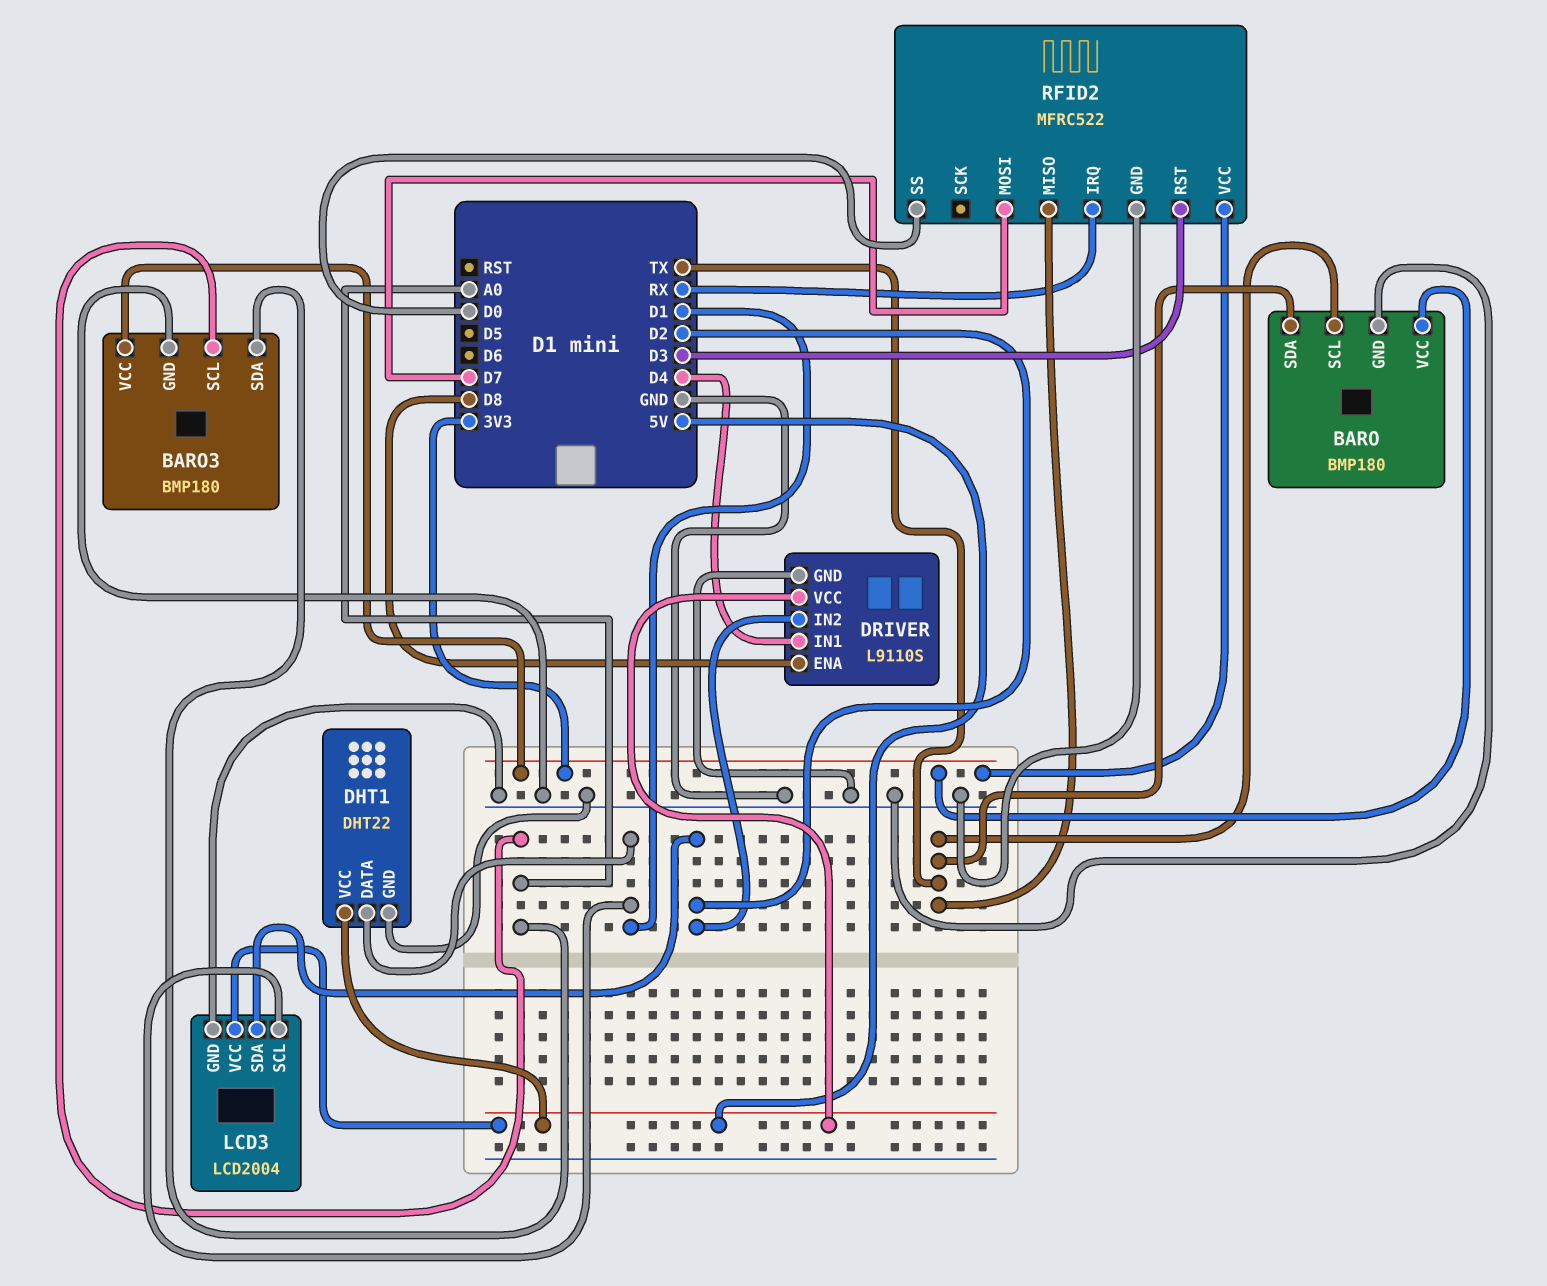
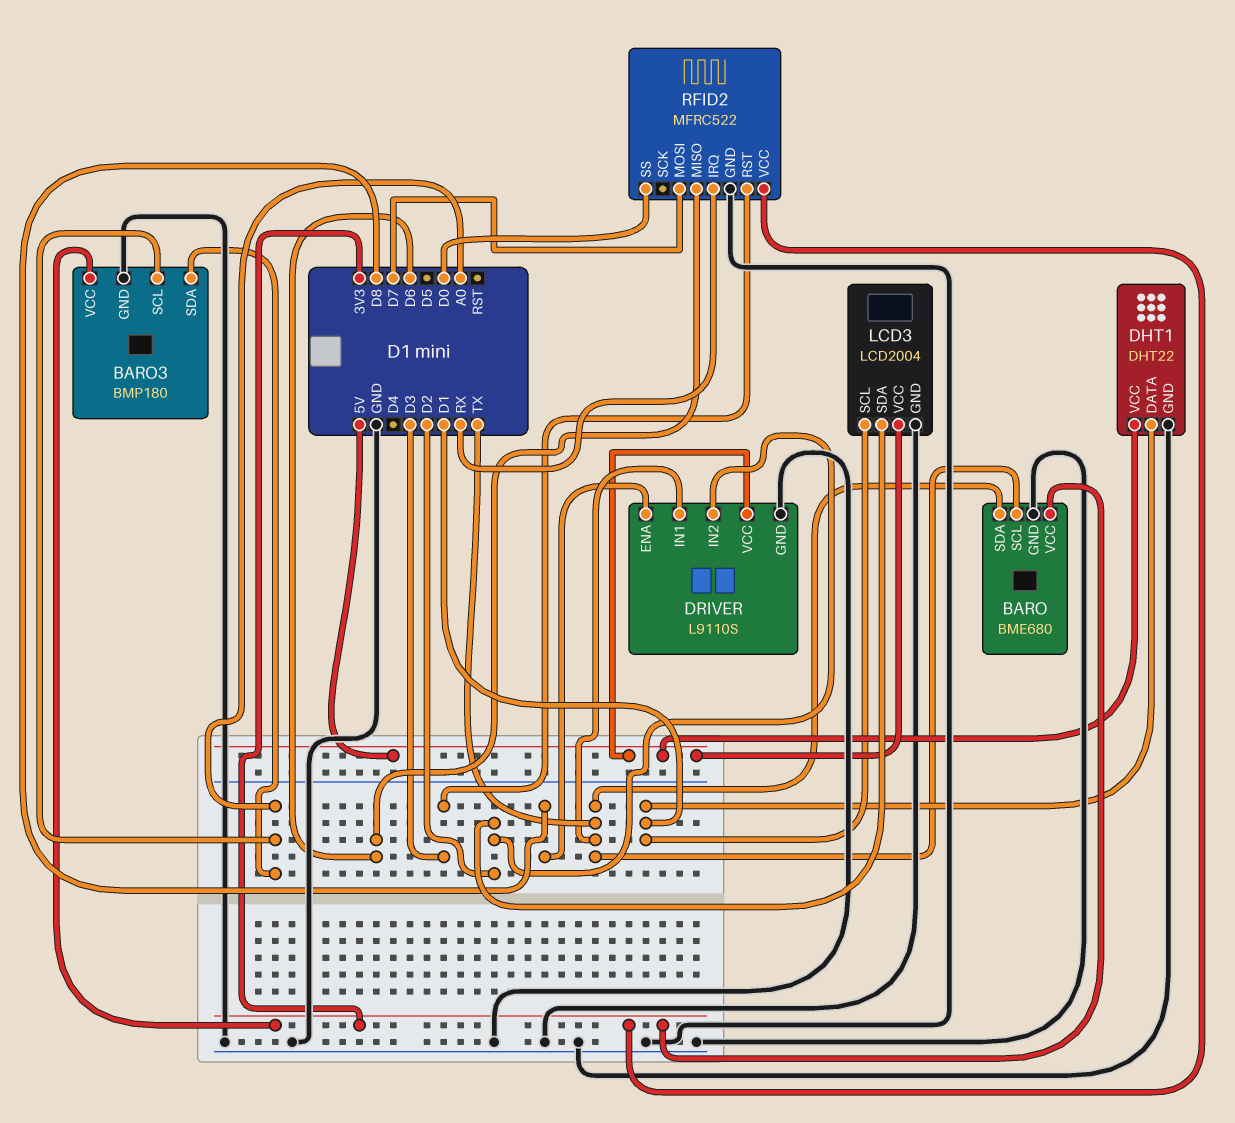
BARO: BMP180 -> BME680
DRIVER pin IN1: D4 -> TX
RFID2 pin MISO: TX -> D6

